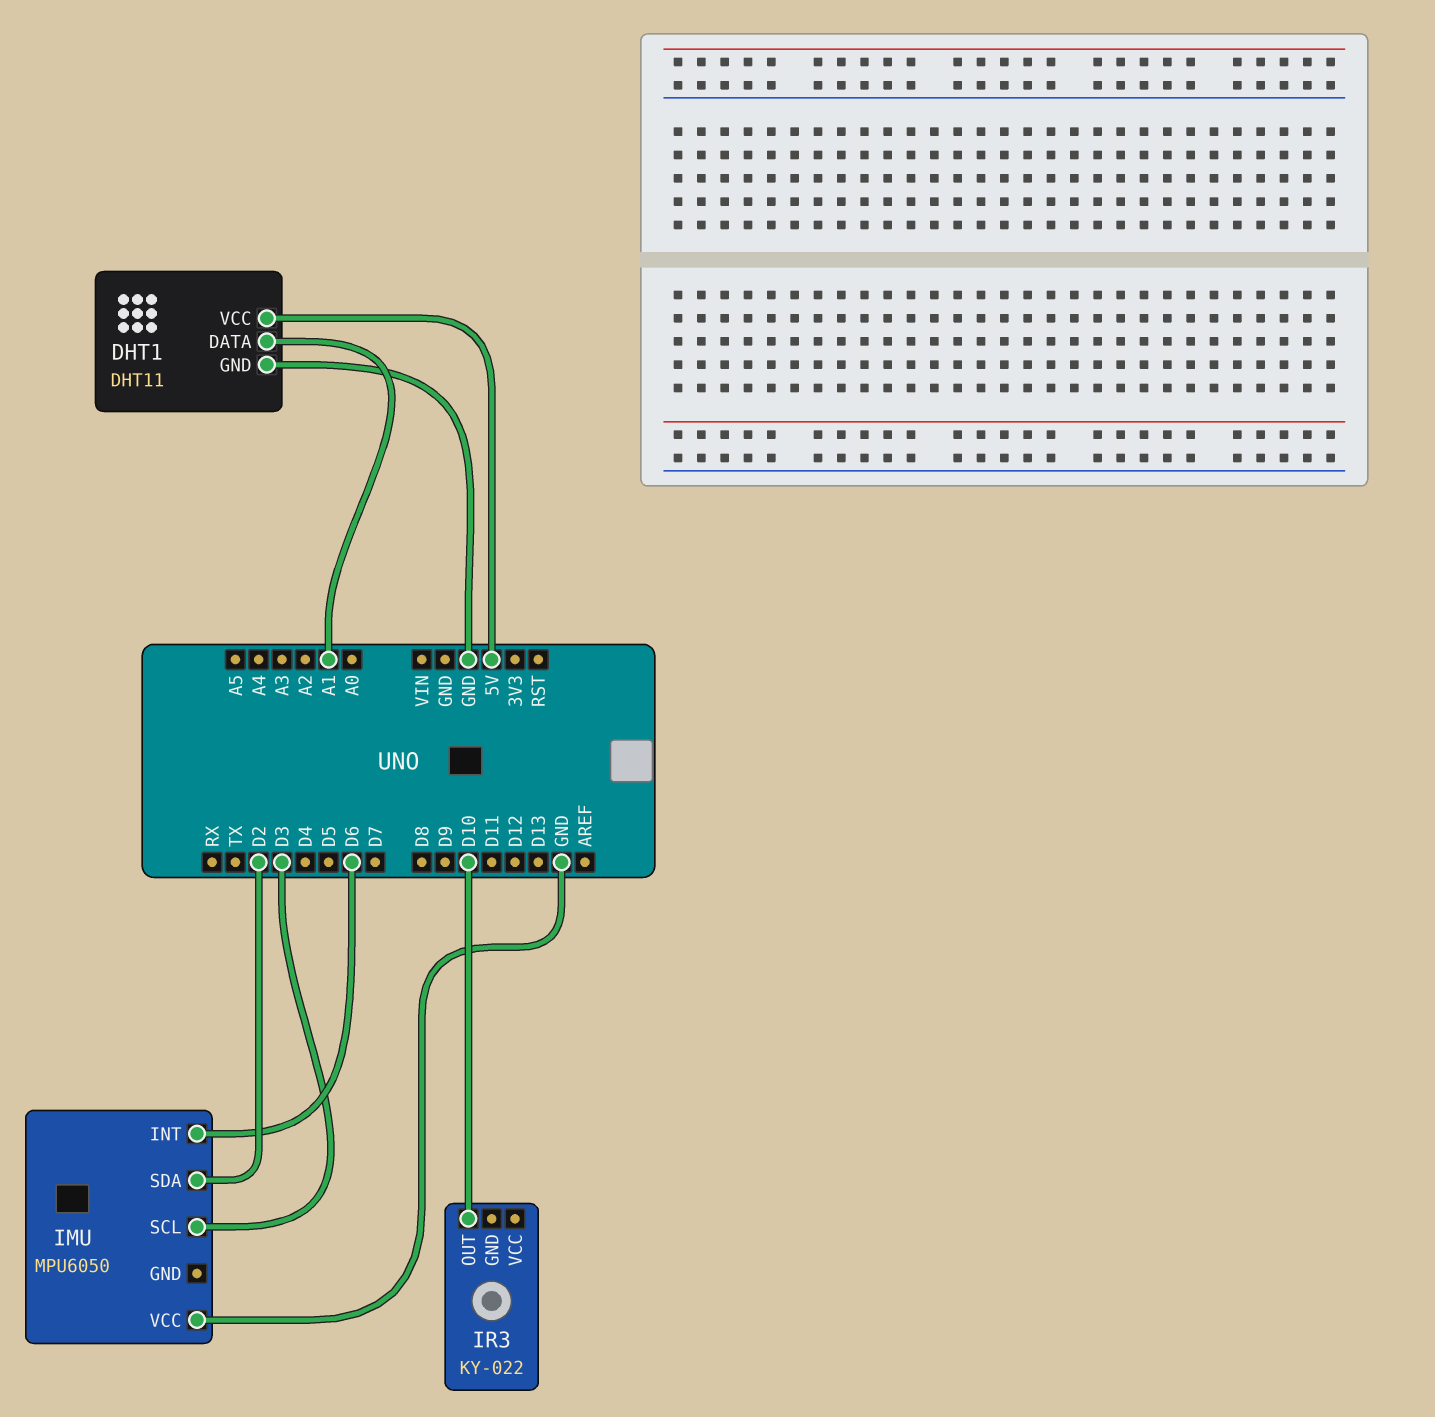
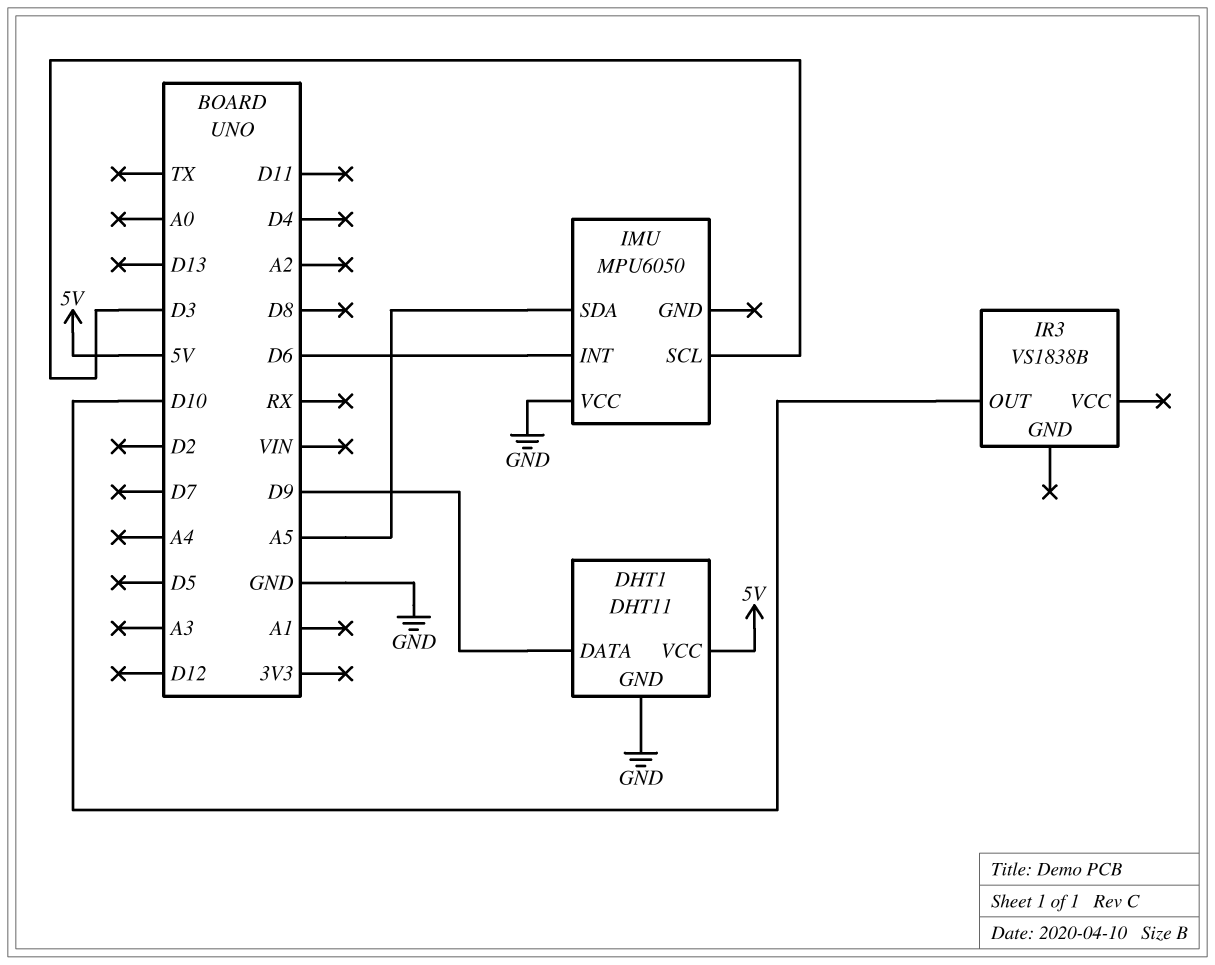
DHT1 pin DATA: A1 -> D9
IMU pin SDA: D2 -> A5
IR3: KY-022 -> VS1838B

